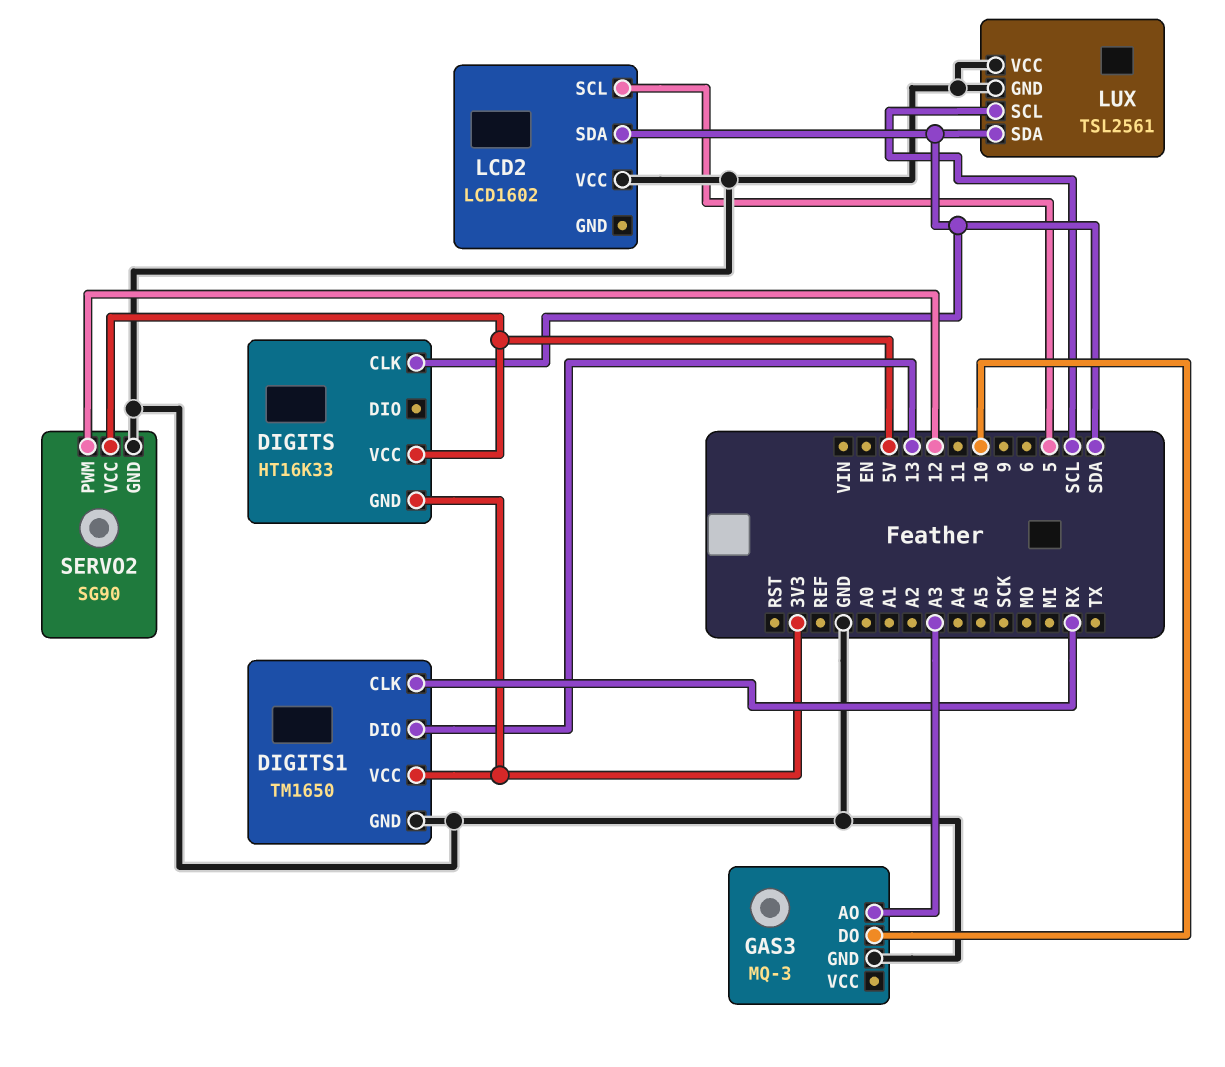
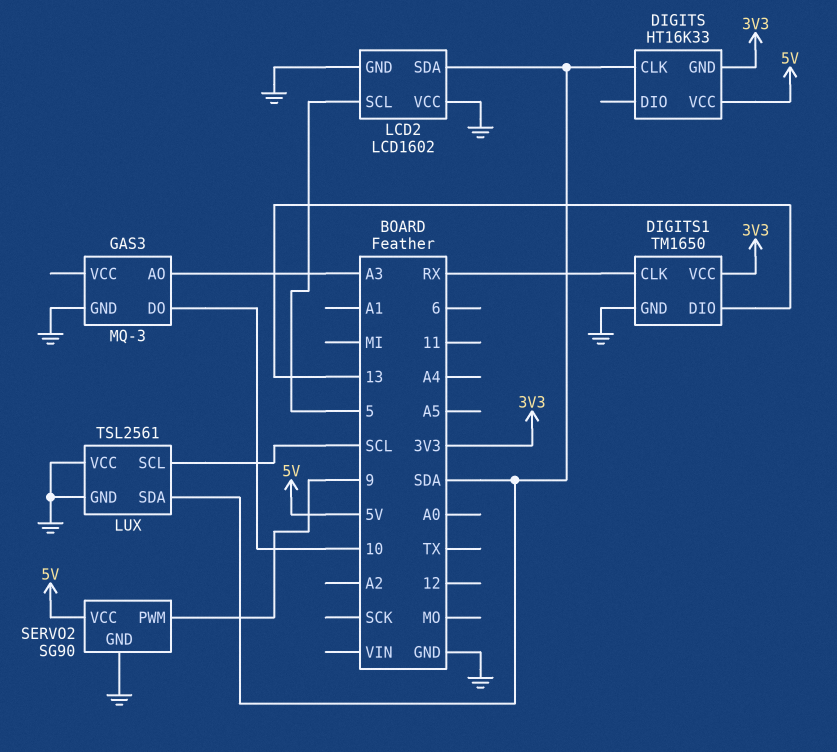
LCD2 pin GND: none -> GND
SERVO2 pin PWM: 12 -> 9

